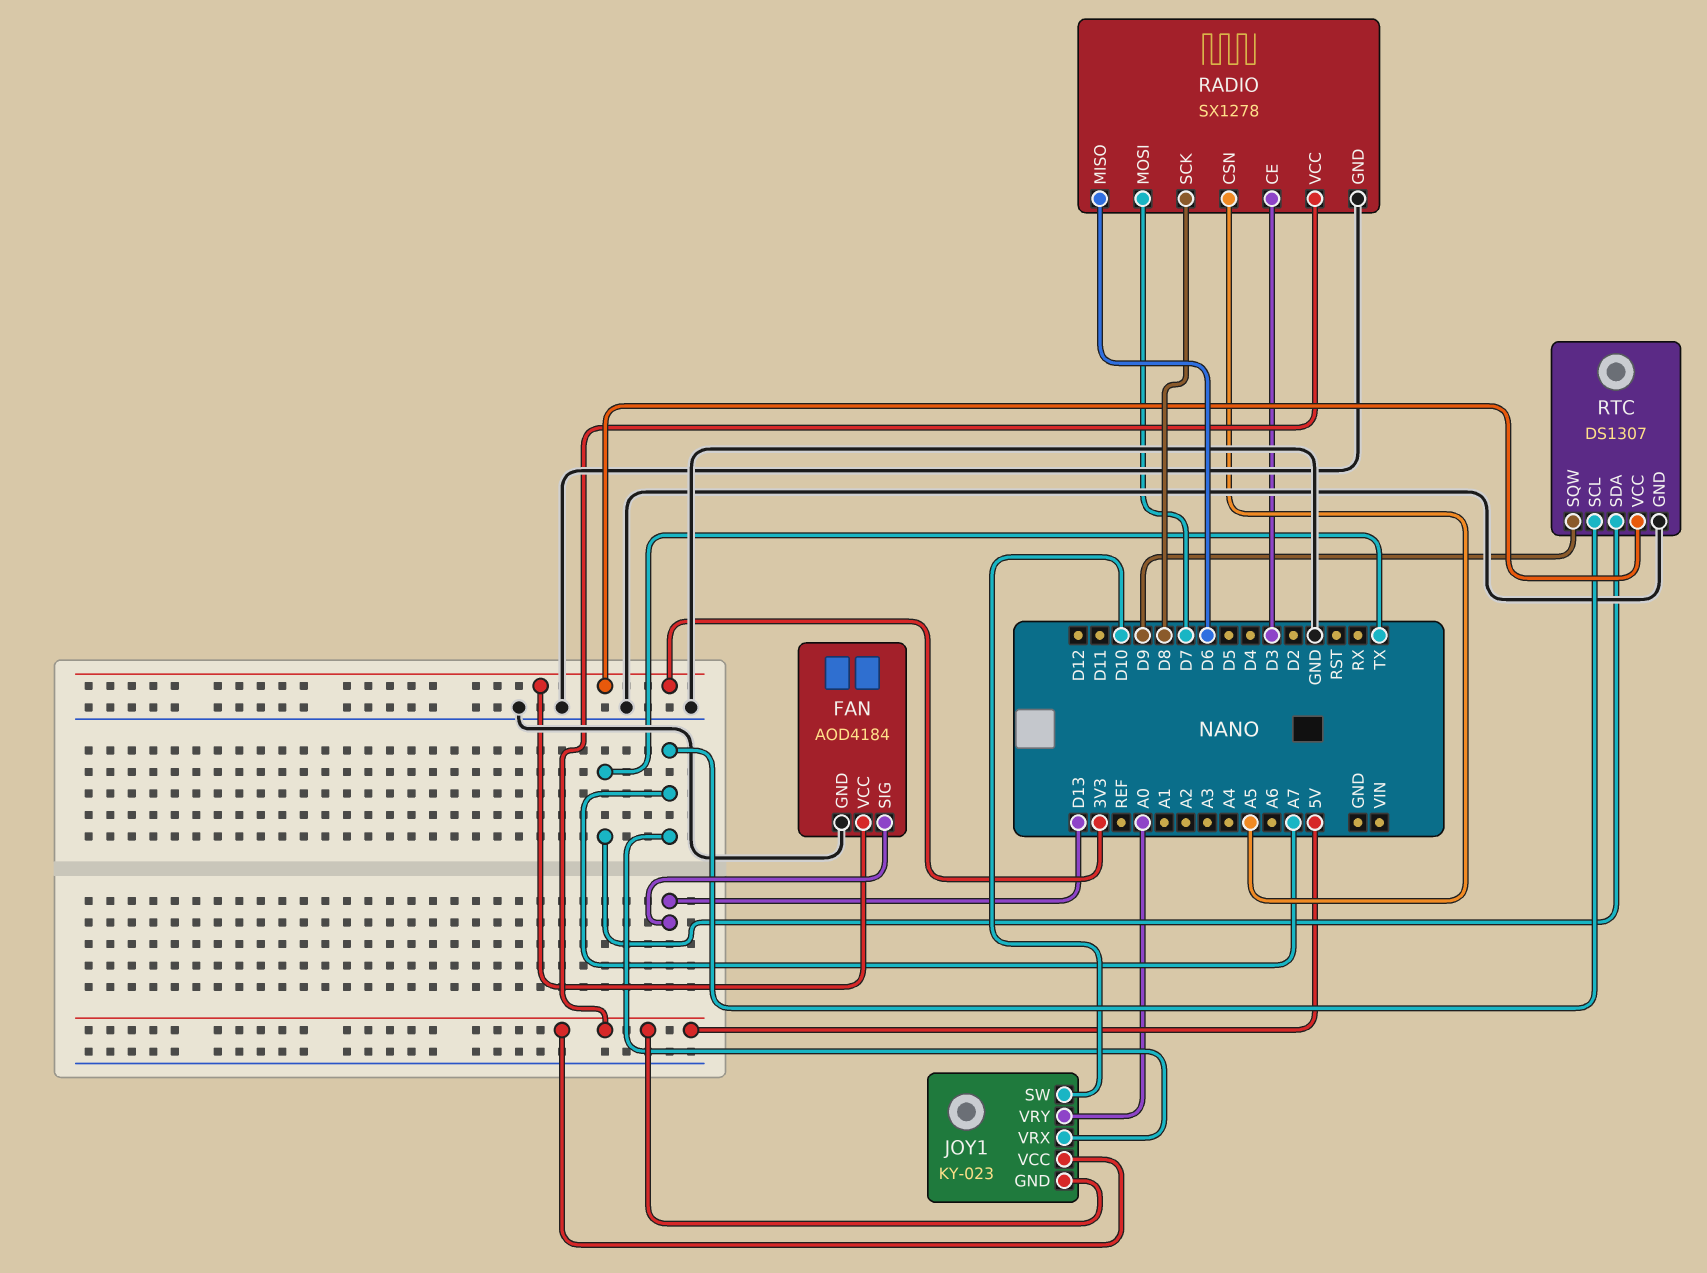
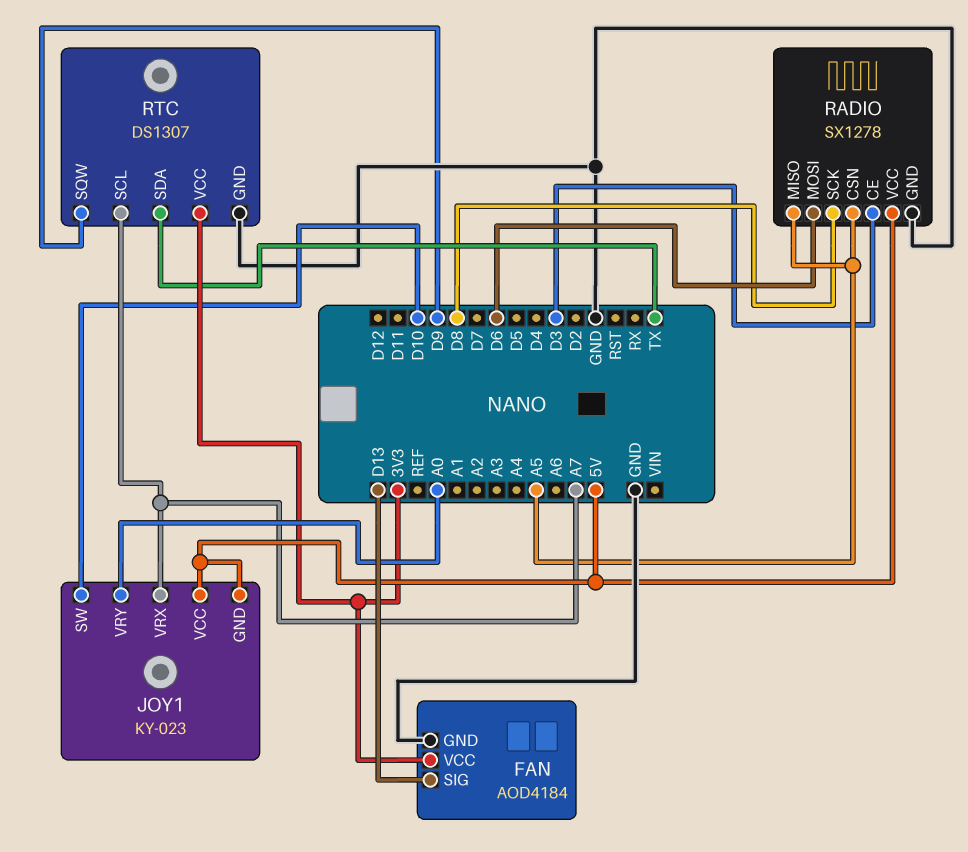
RADIO pin MISO: D6 -> A5
RADIO pin MOSI: D7 -> D6

